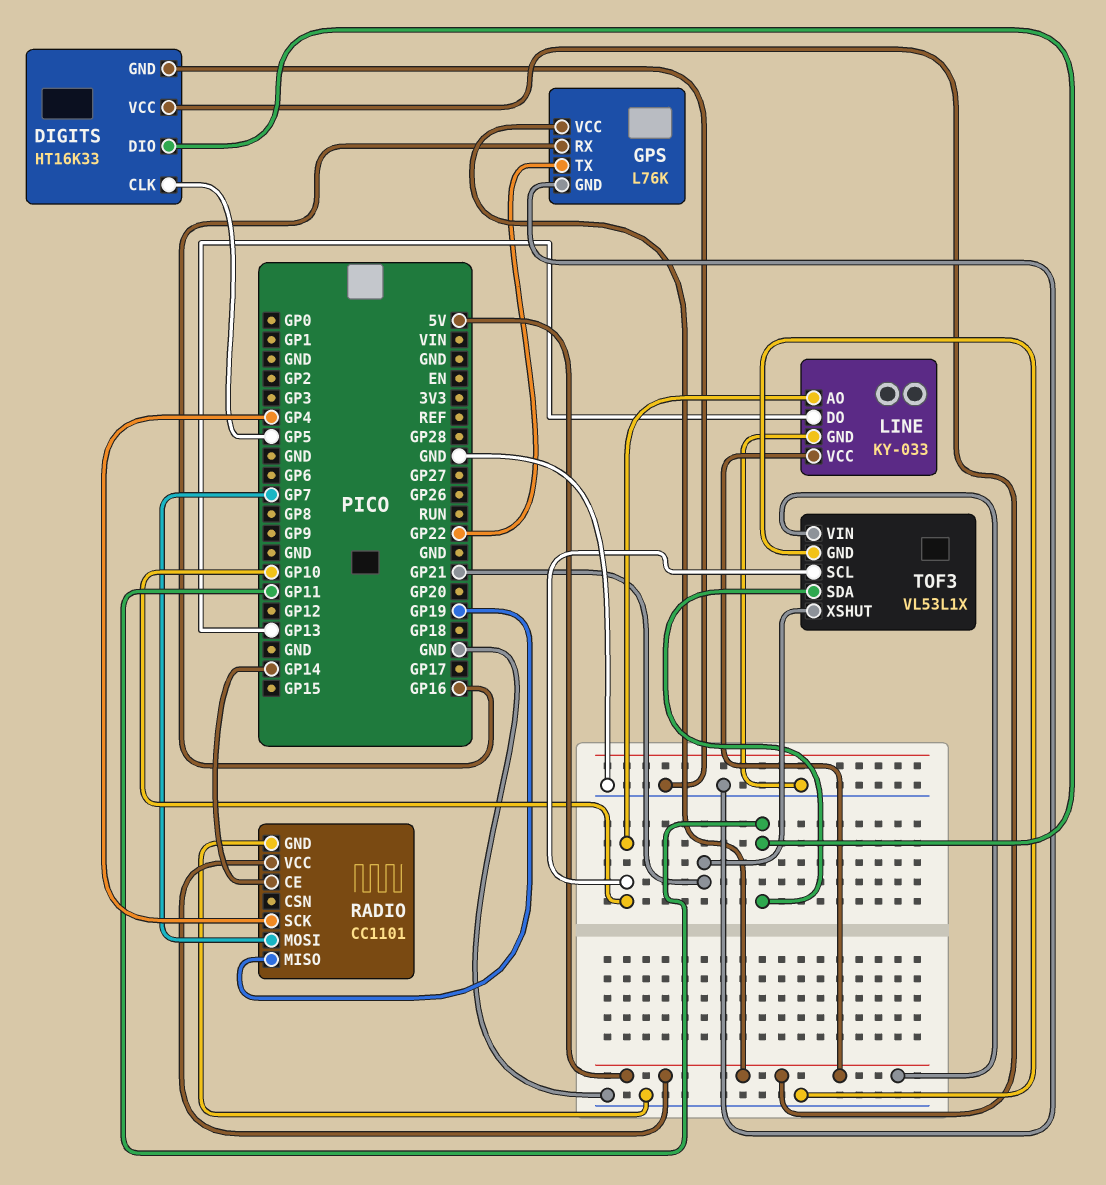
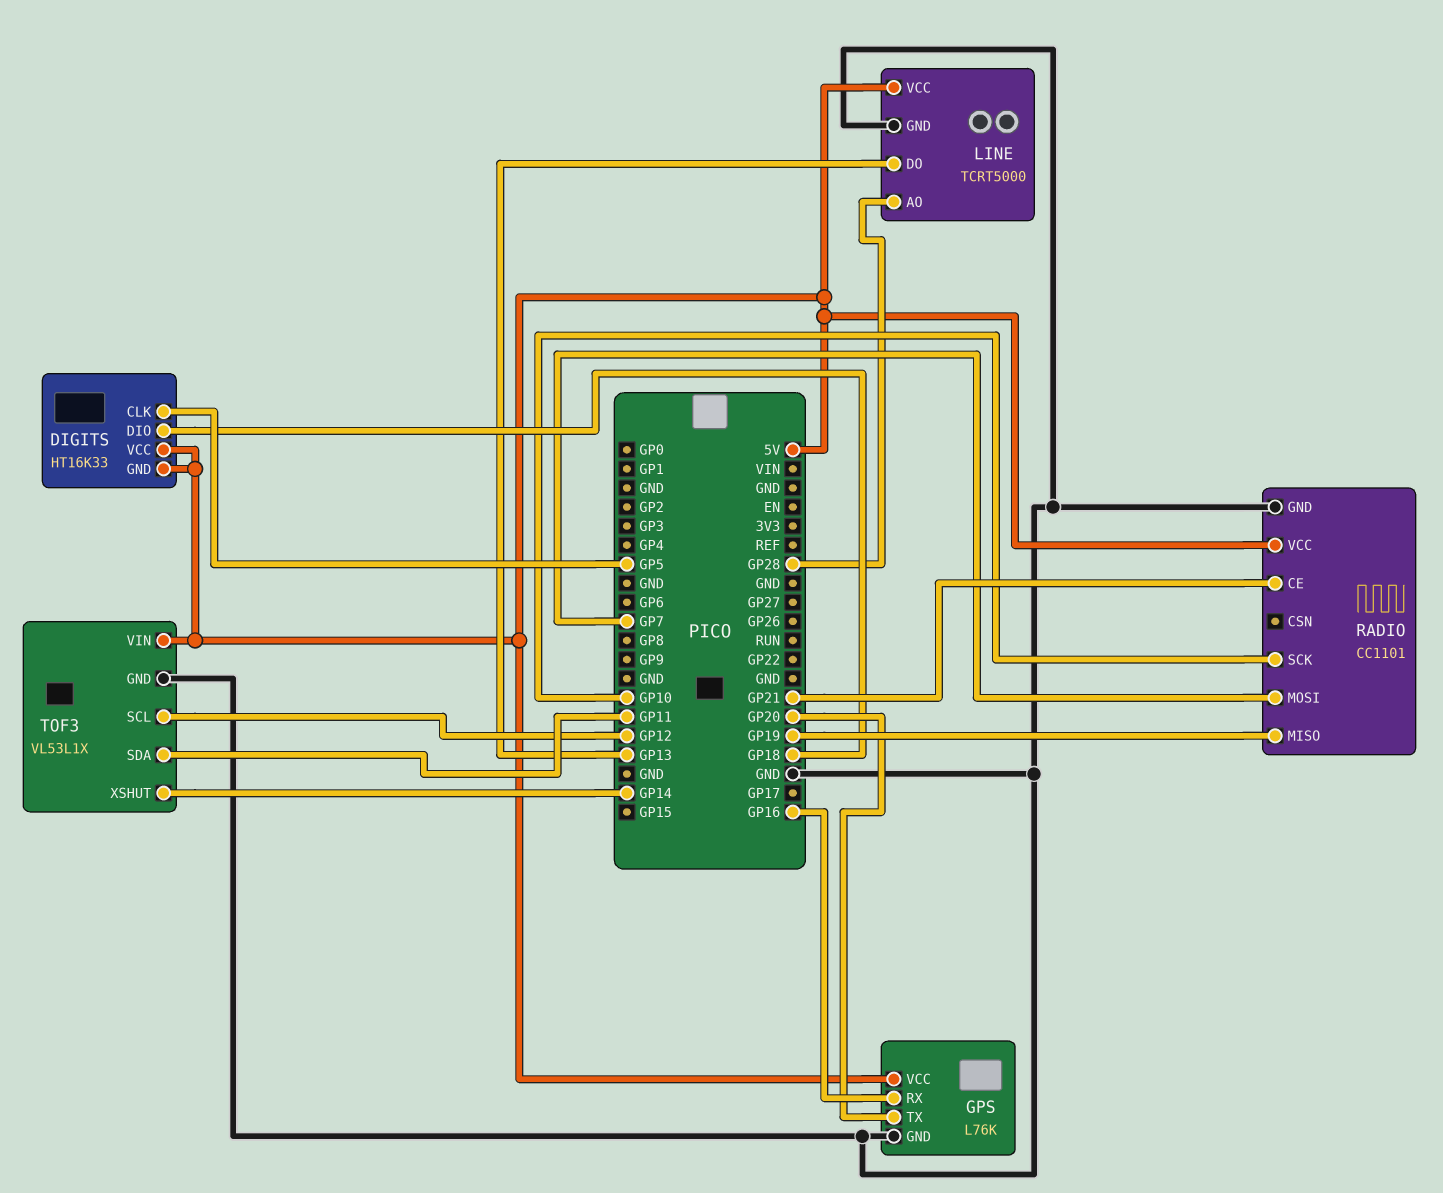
DIGITS pin DIO: GP11 -> GP18
DIGITS pin GND: GND -> 5V
GPS pin TX: GP22 -> GP20
LINE: KY-033 -> TCRT5000
LINE pin AO: GP10 -> GP28
RADIO pin CE: GP14 -> GP21
RADIO pin SCK: GP4 -> GP10
TOF3 pin SCL: GP10 -> GP12
TOF3 pin XSHUT: GP21 -> GP14

